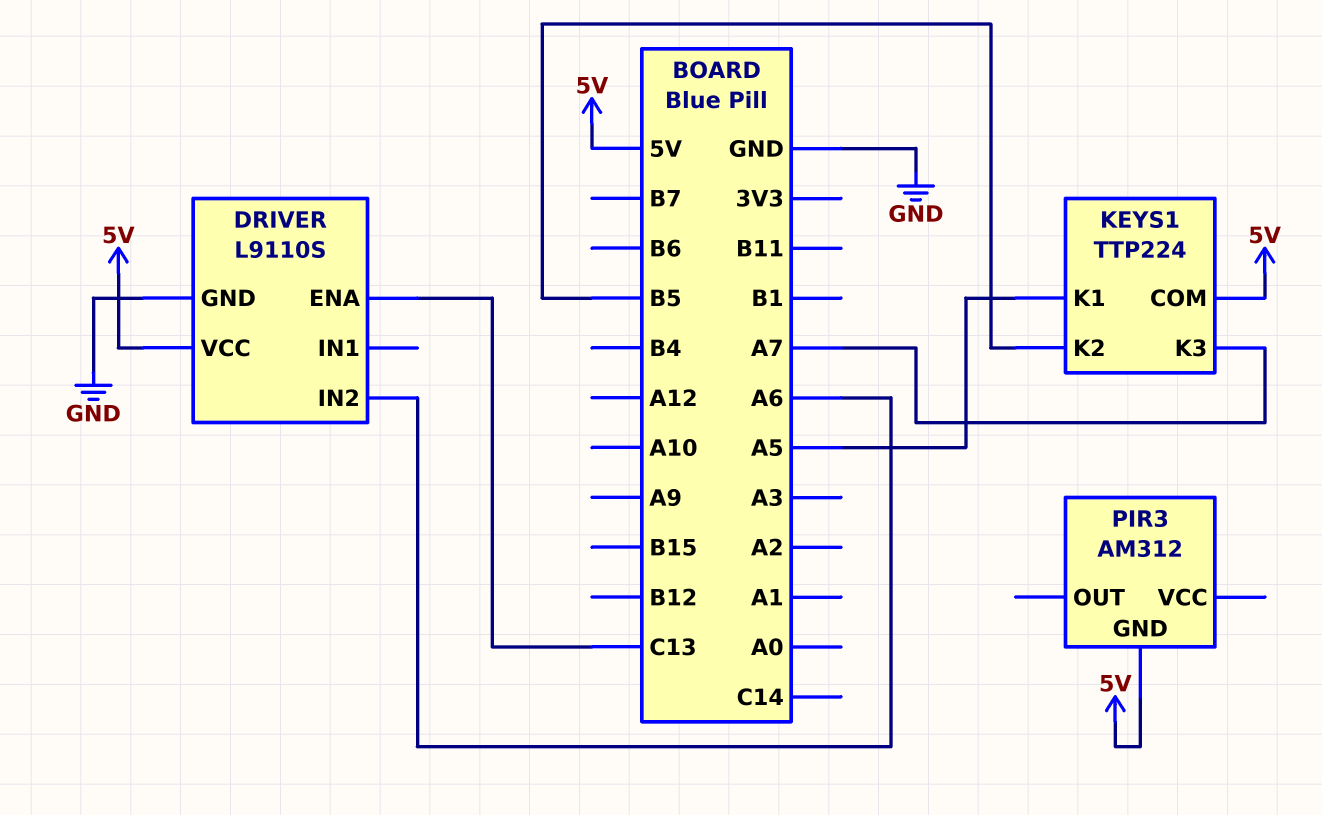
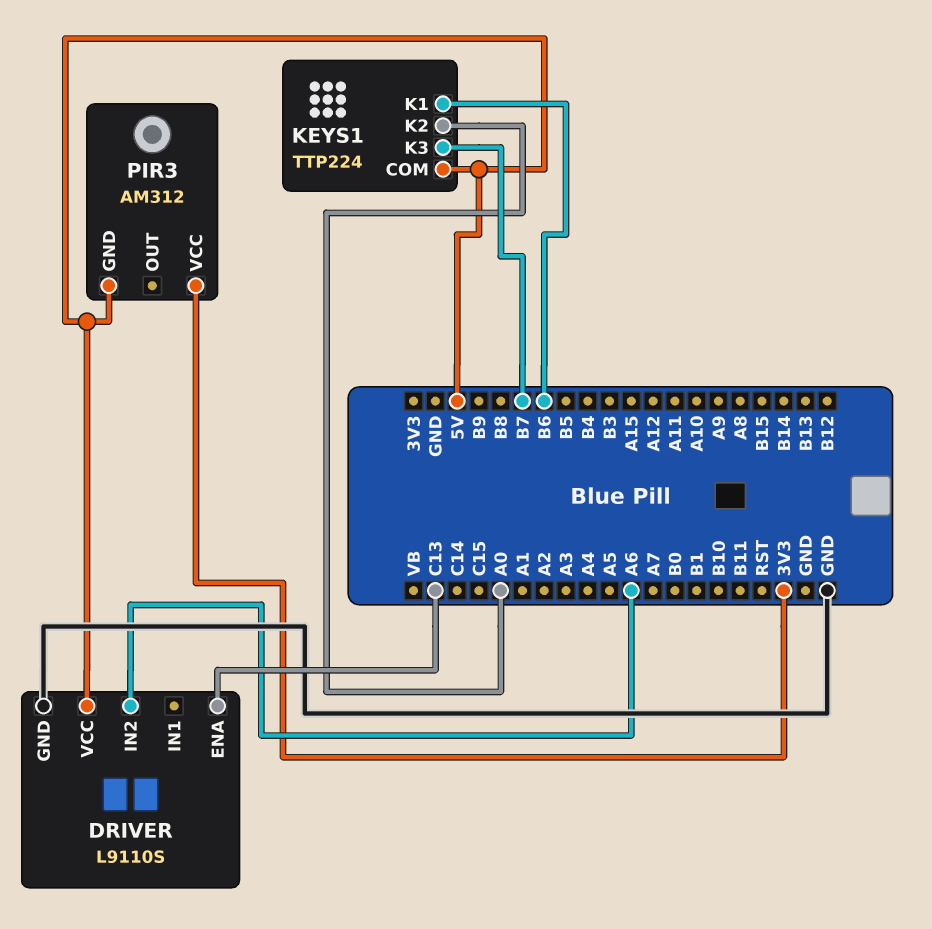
KEYS1 pin K1: A5 -> B6
KEYS1 pin K2: B5 -> A0
KEYS1 pin K3: A7 -> B7
PIR3 pin VCC: none -> 3V3

